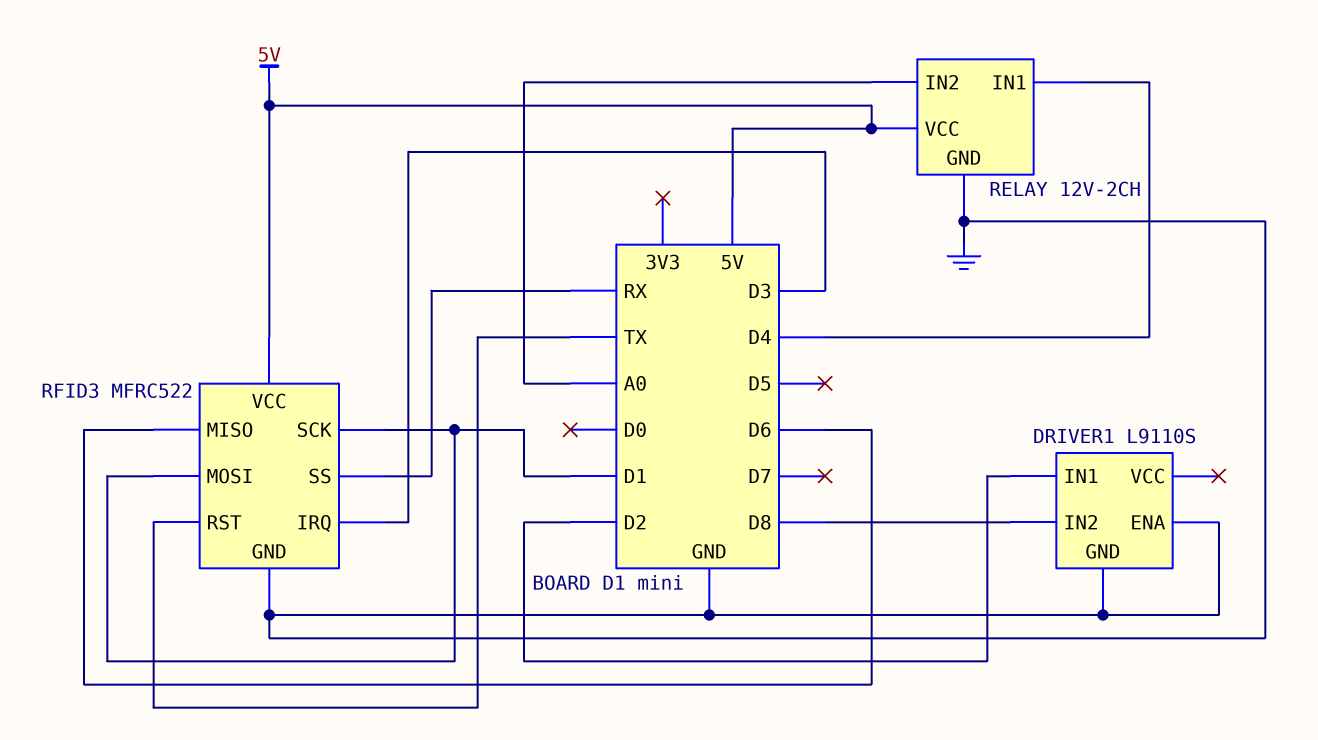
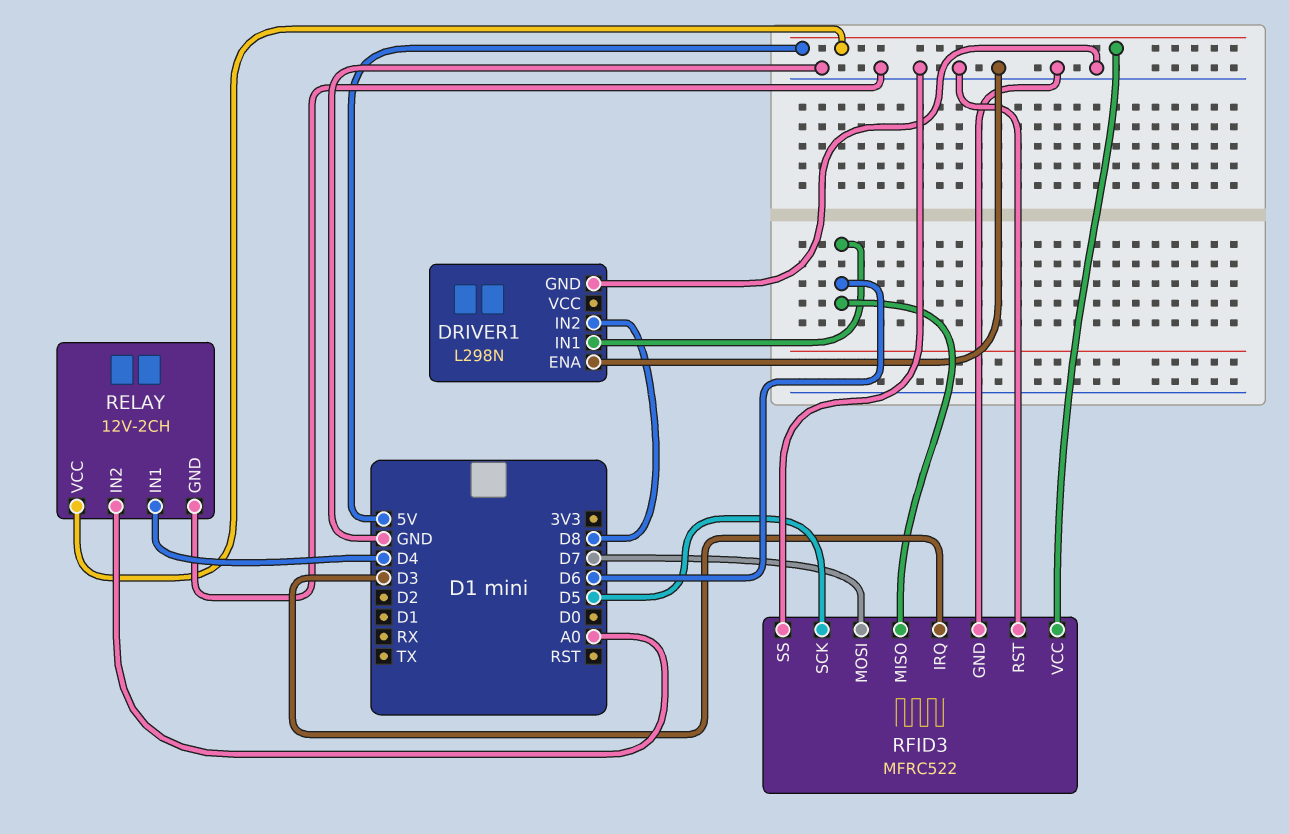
DRIVER1: L9110S -> L298N
DRIVER1 pin IN1: D2 -> D6
RFID3 pin MOSI: D1 -> D7
RFID3 pin RST: TX -> GND
RFID3 pin SCK: D1 -> D5
RFID3 pin SS: RX -> GND

